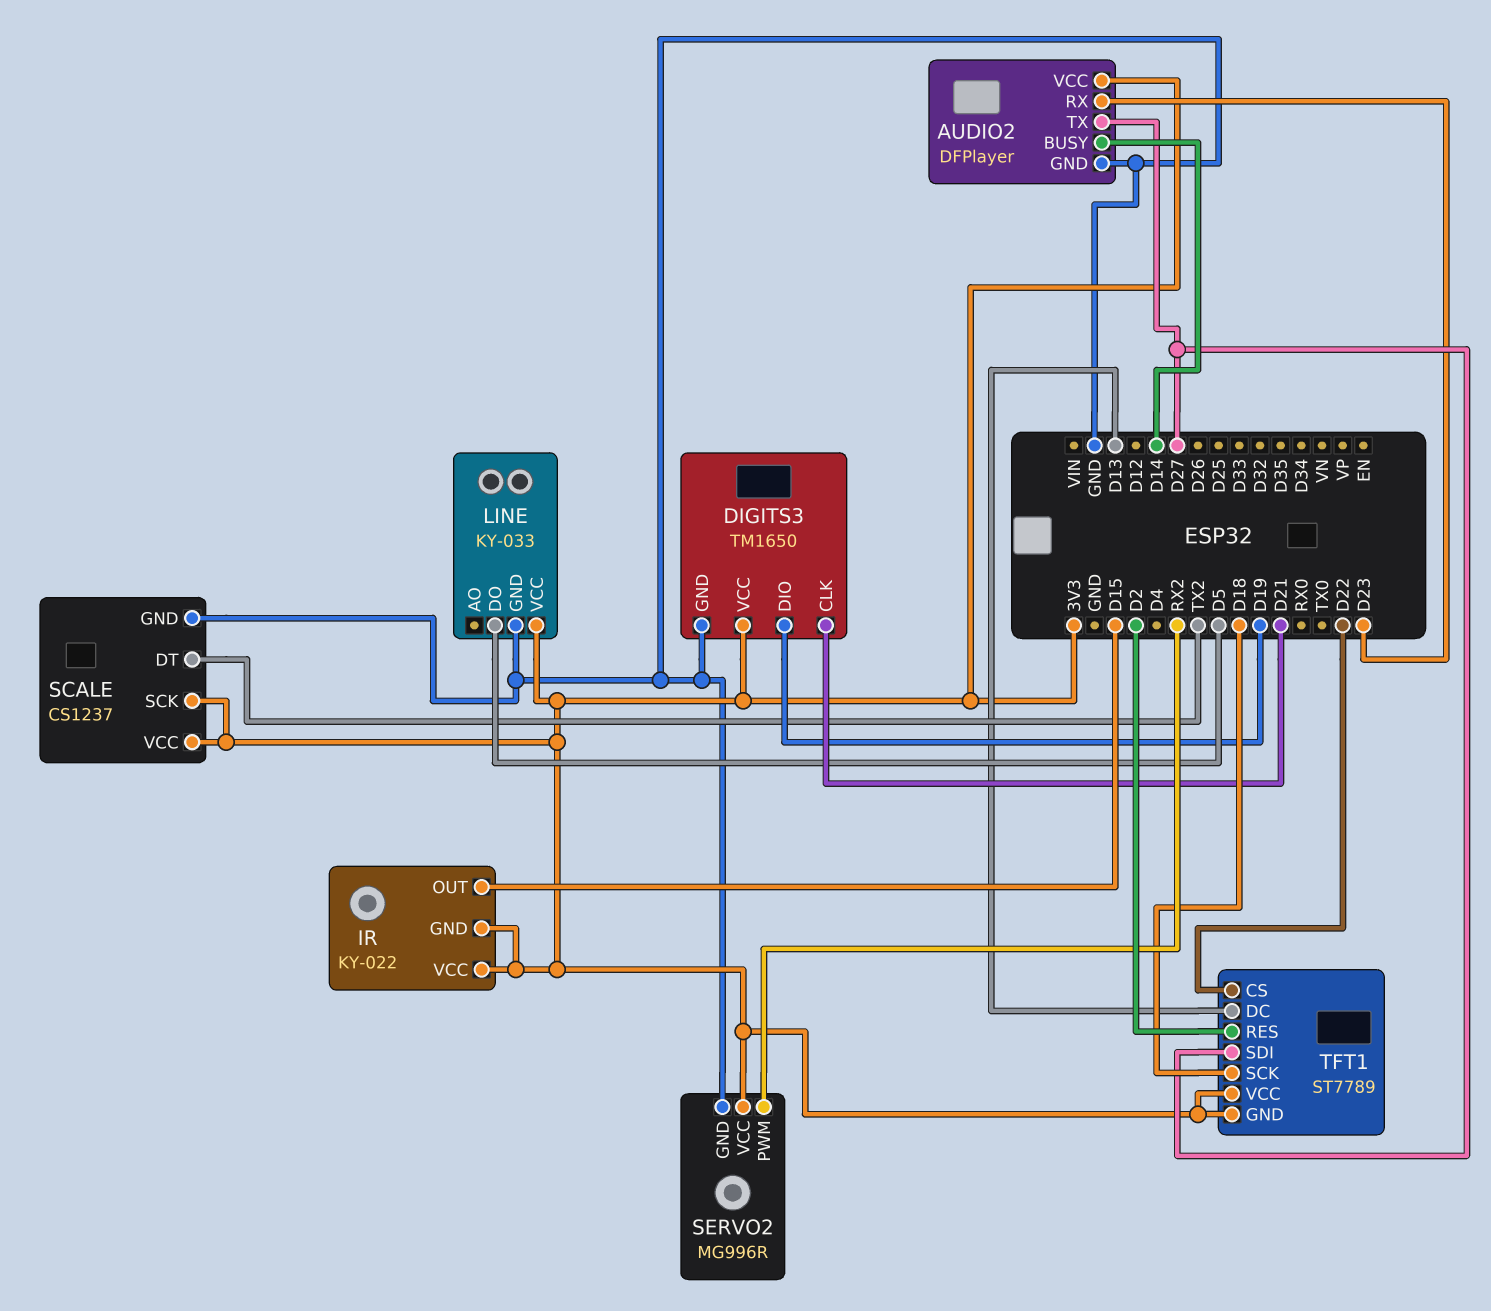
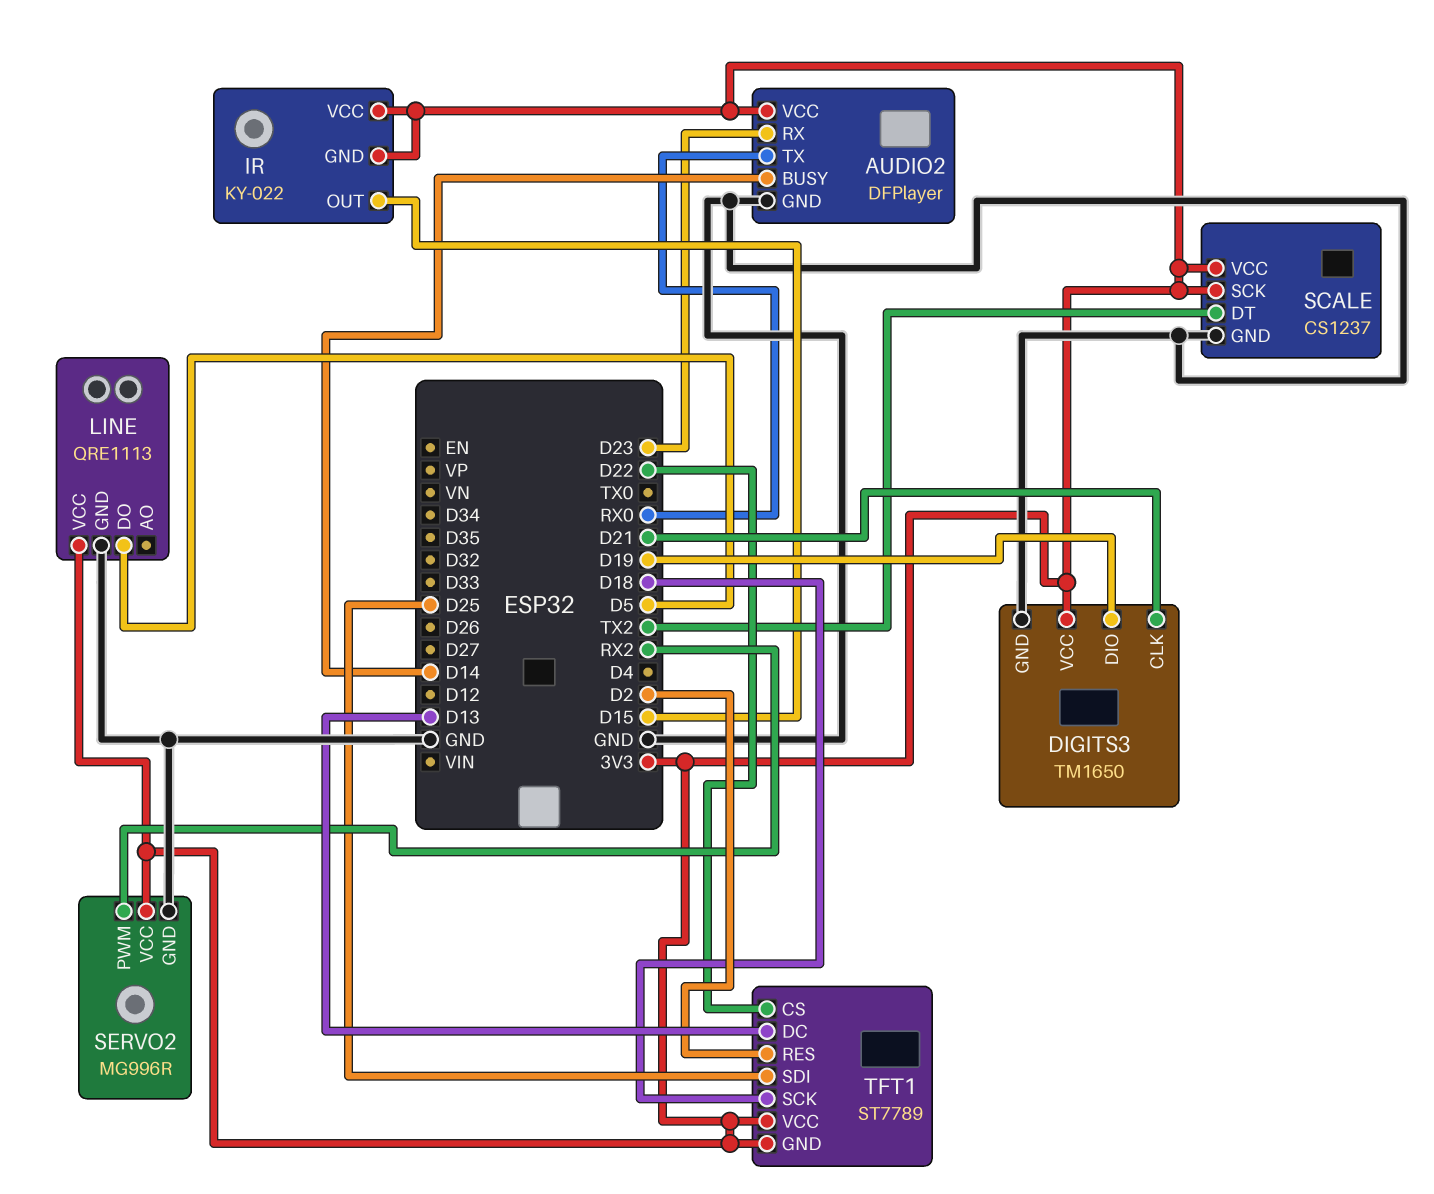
AUDIO2 pin TX: D27 -> RX0
LINE: KY-033 -> QRE1113
TFT1 pin SDI: D27 -> D25

